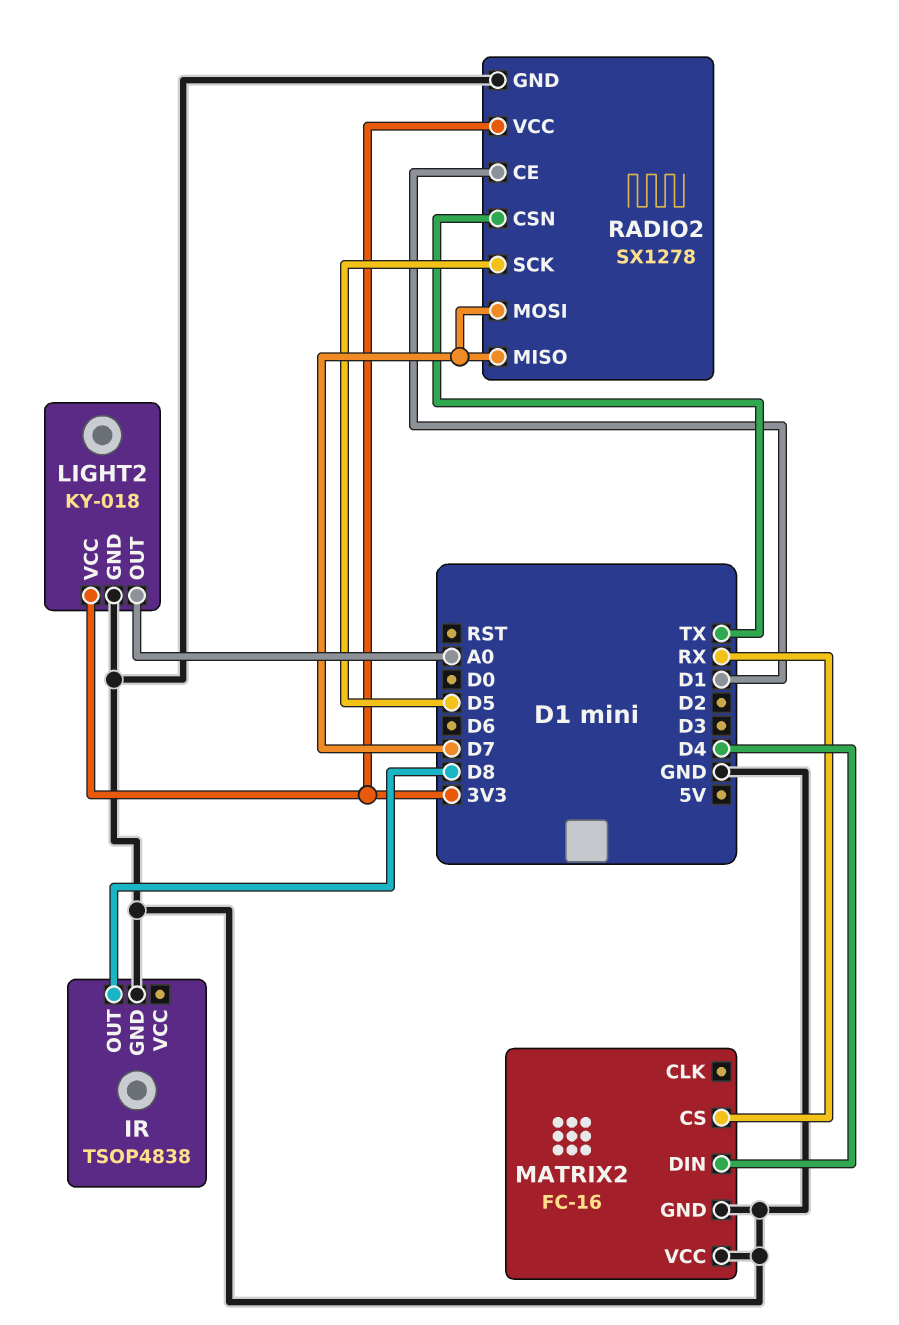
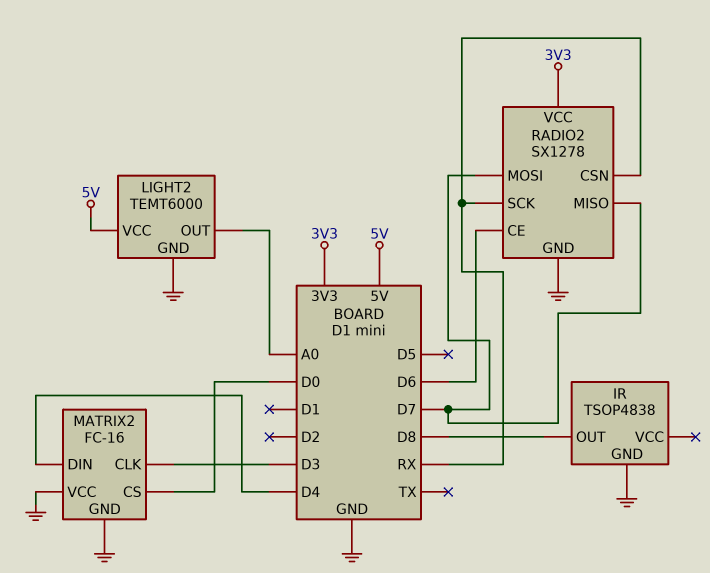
LIGHT2: KY-018 -> TEMT6000
LIGHT2 pin VCC: 3V3 -> 5V
MATRIX2 pin CLK: none -> D3
MATRIX2 pin CS: RX -> D0
RADIO2 pin CE: D1 -> D6
RADIO2 pin CSN: TX -> RX
RADIO2 pin SCK: D5 -> RX

